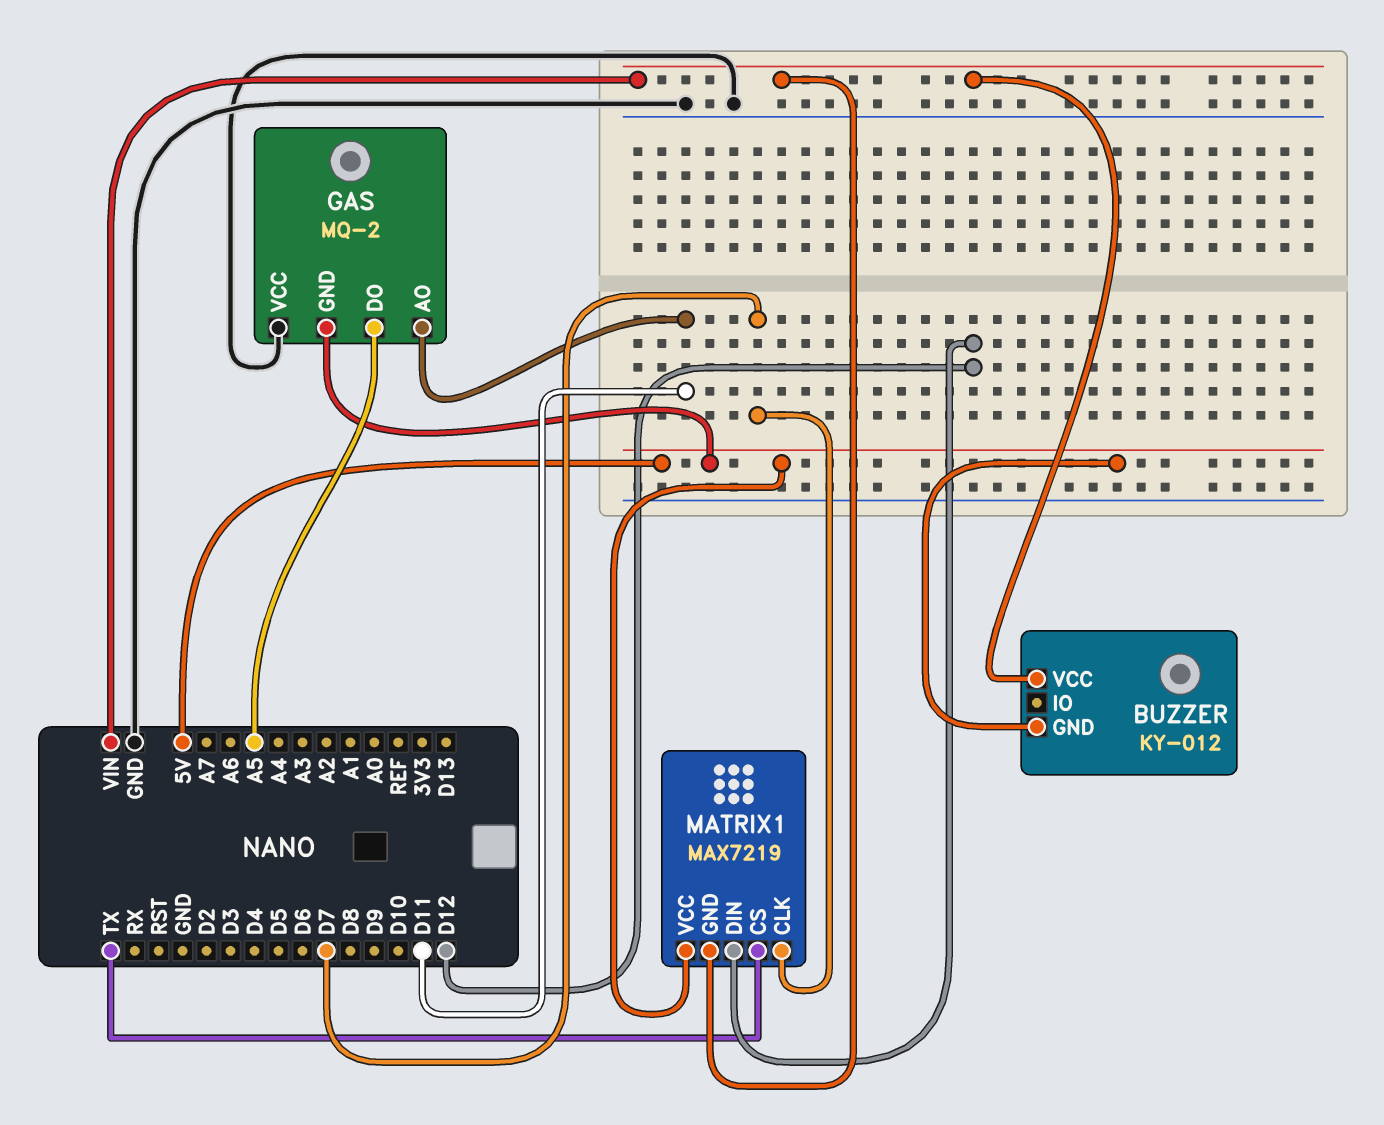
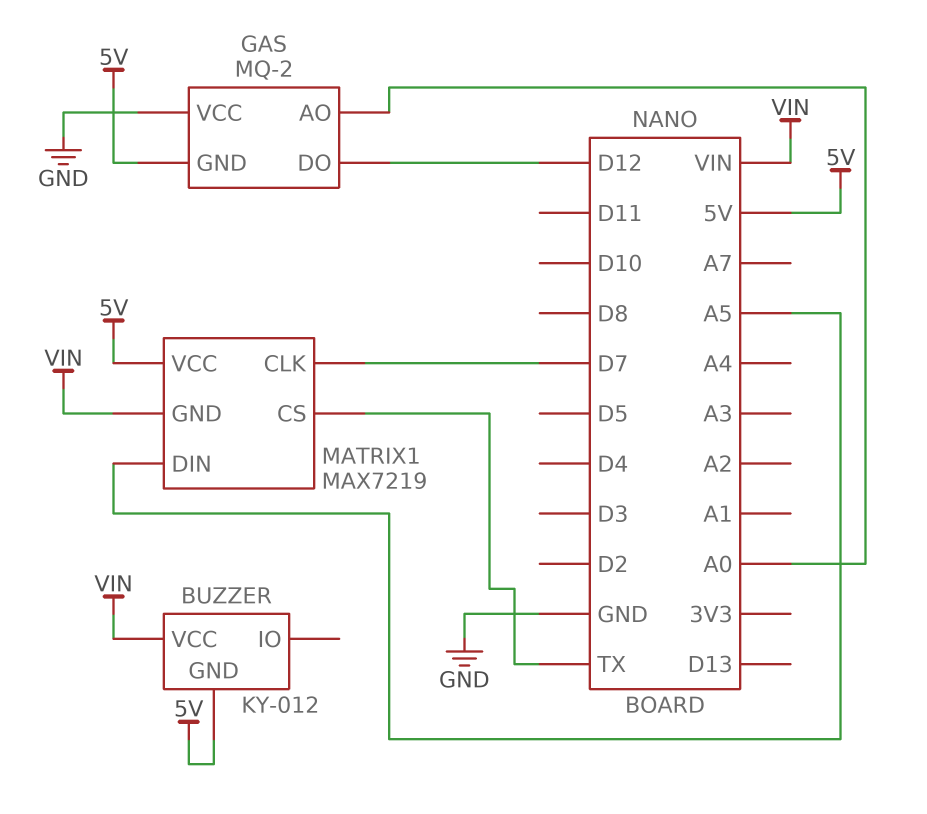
GAS pin AO: D11 -> A0
GAS pin DO: A5 -> D12
MATRIX1 pin DIN: D12 -> A5

